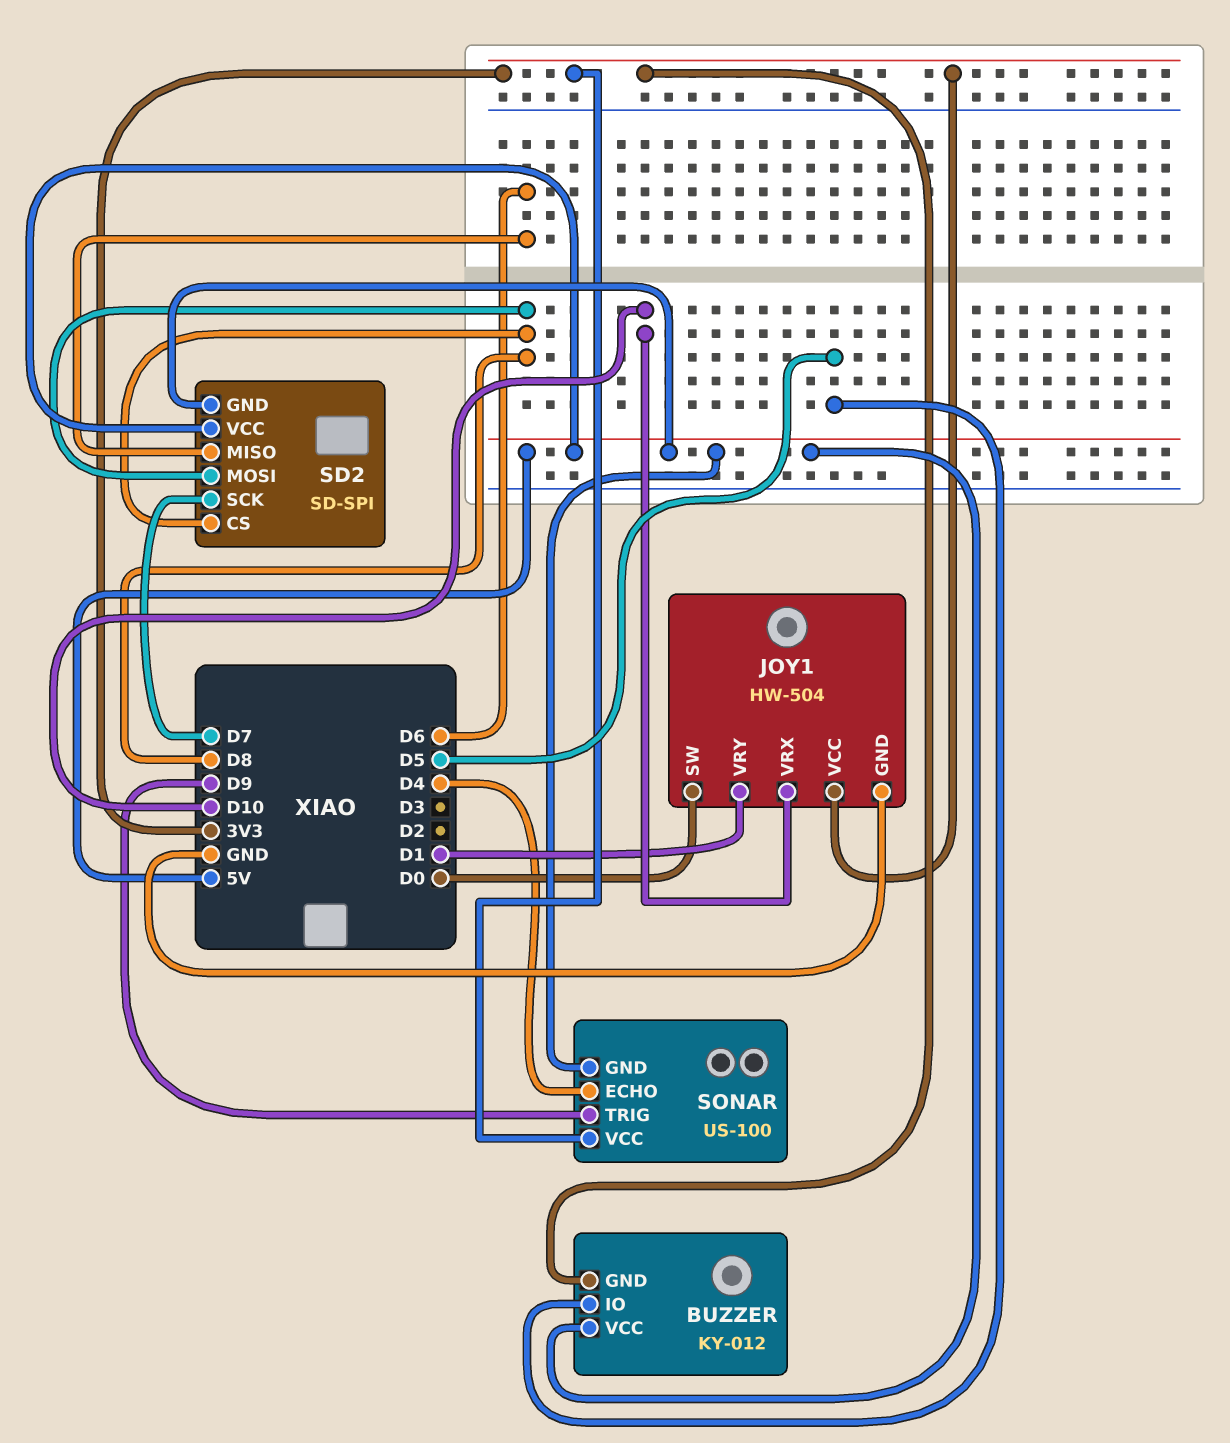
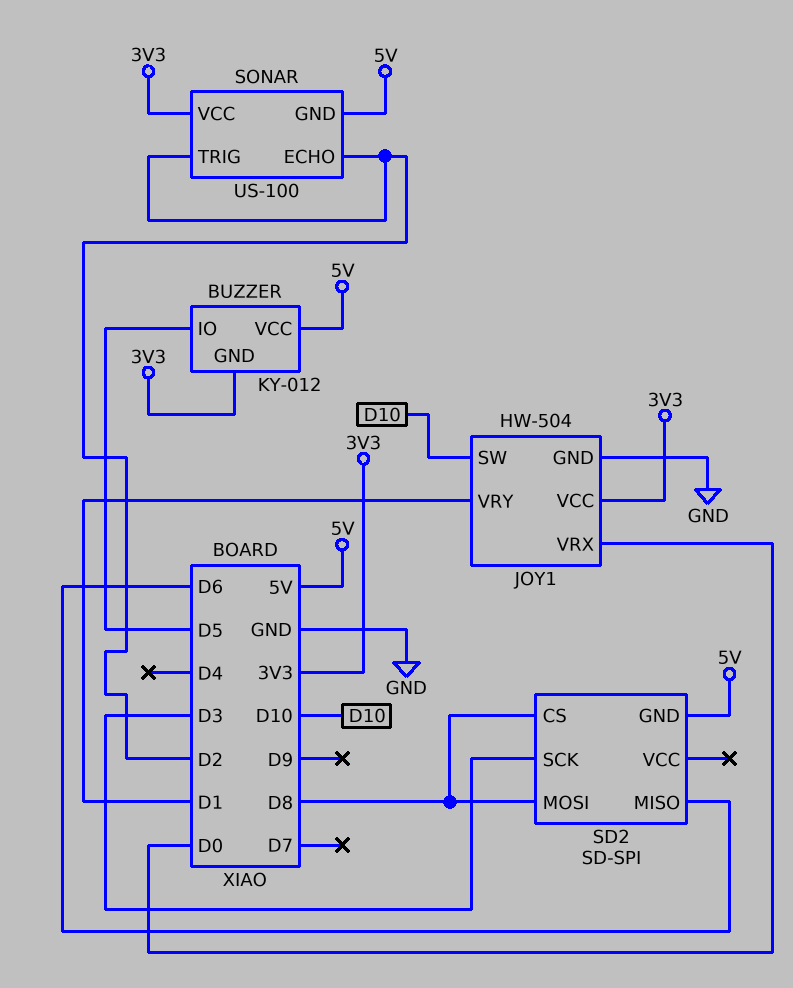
JOY1 pin SW: D0 -> D10
JOY1 pin VRX: D10 -> D0
SD2 pin SCK: D7 -> D3
SD2 pin VCC: 5V -> none
SONAR pin ECHO: D4 -> D2
SONAR pin TRIG: D9 -> D2

